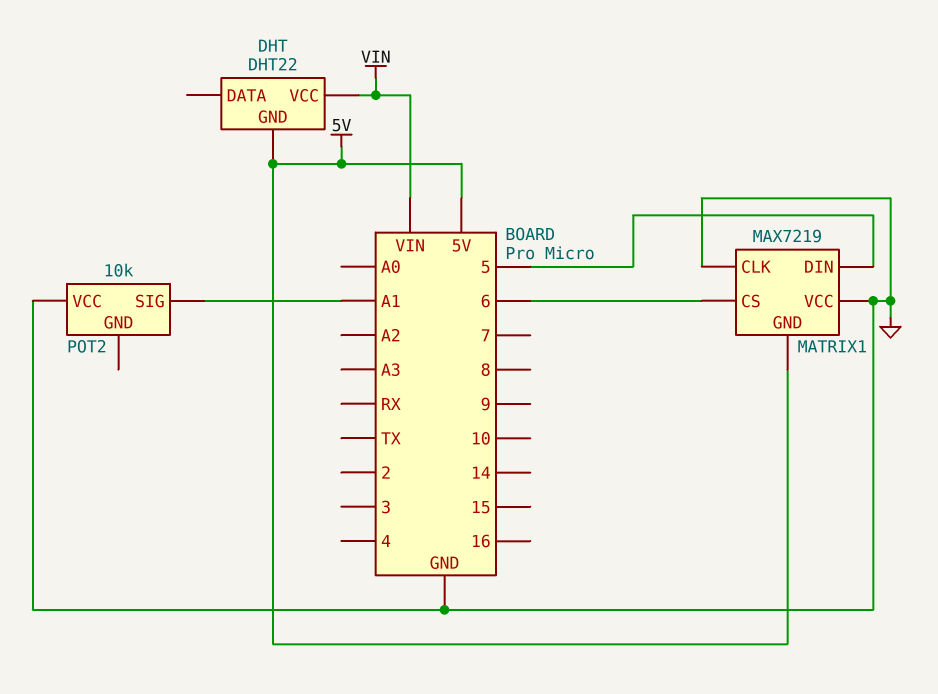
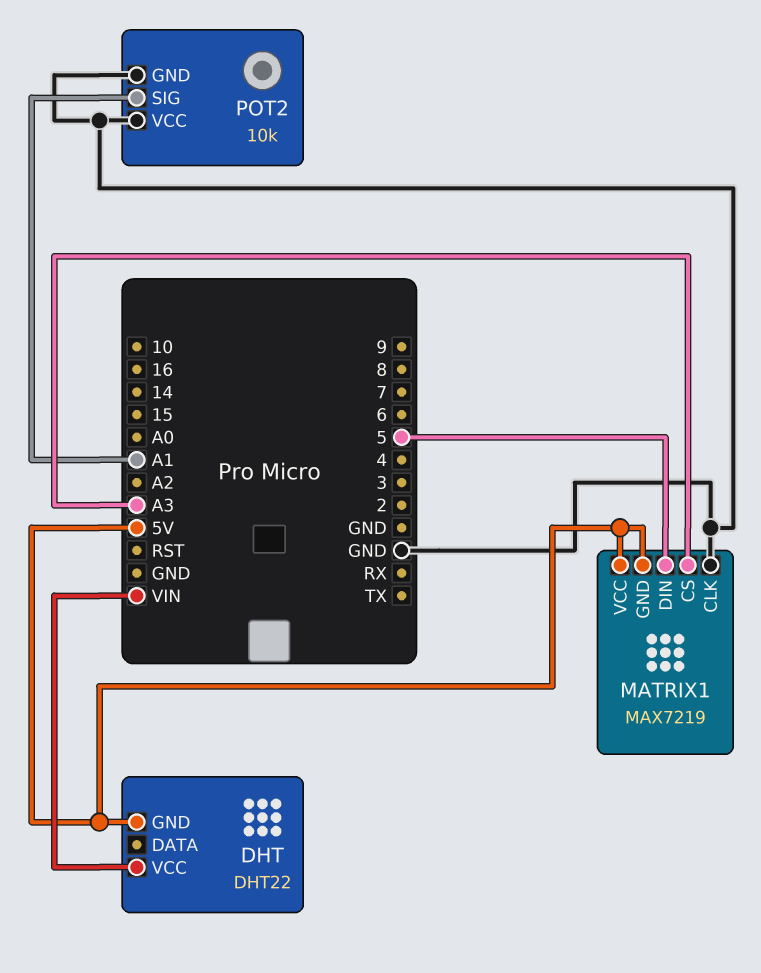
MATRIX1 pin CS: 6 -> A3
MATRIX1 pin VCC: GND -> 5V
POT2 pin GND: none -> GND

